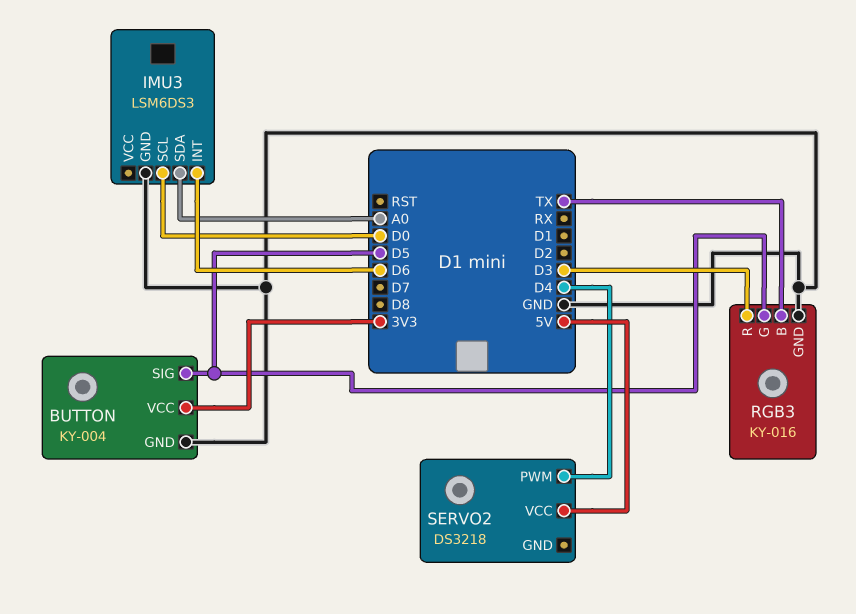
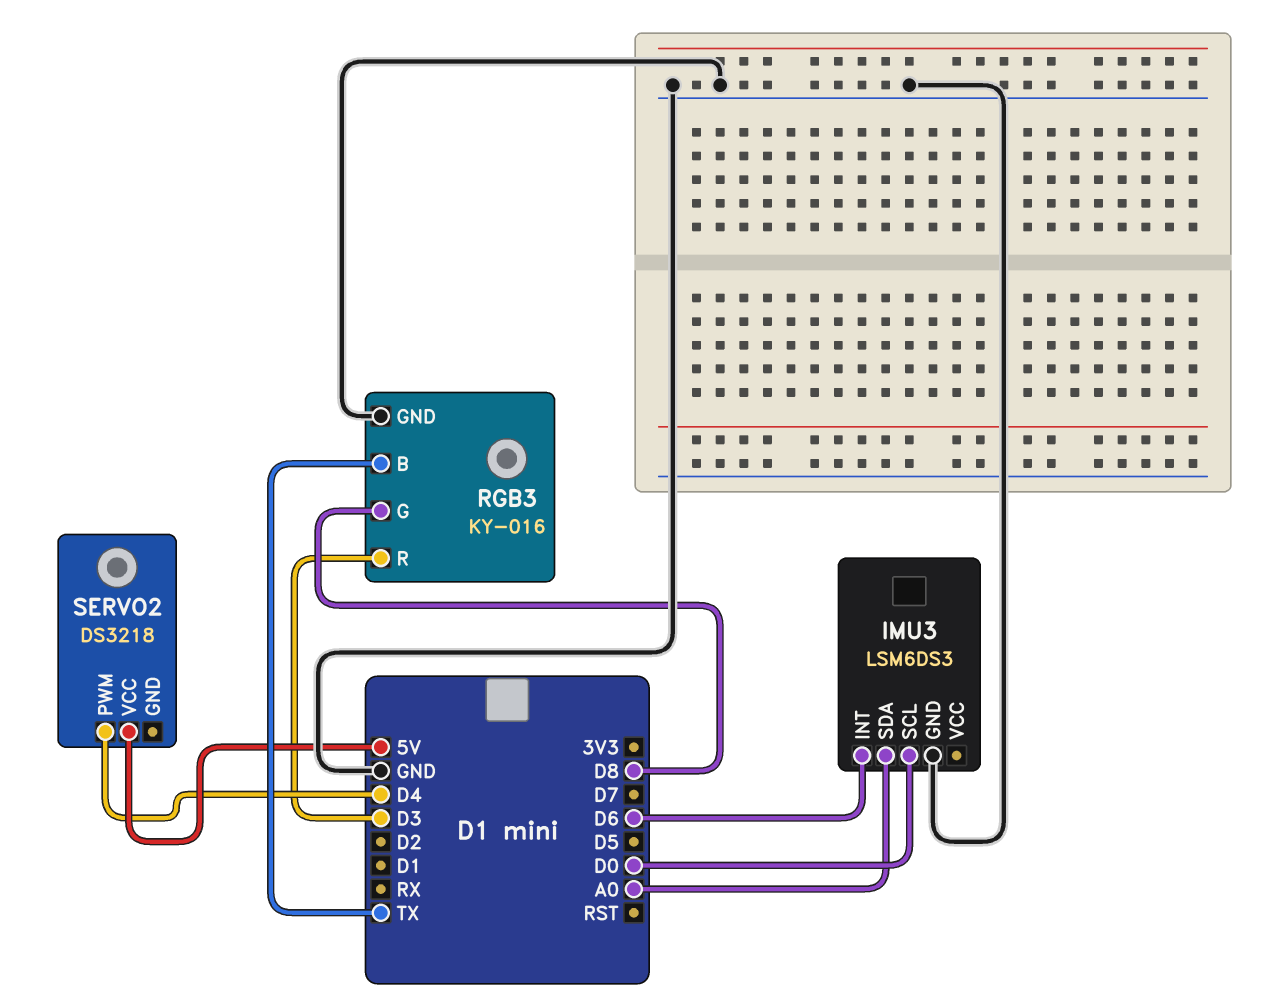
BUTTON: KY-004 -> none
BUTTON pin GND: GND -> none
BUTTON pin SIG: D5 -> none
BUTTON pin VCC: 3V3 -> none
RGB3 pin G: D5 -> D8

